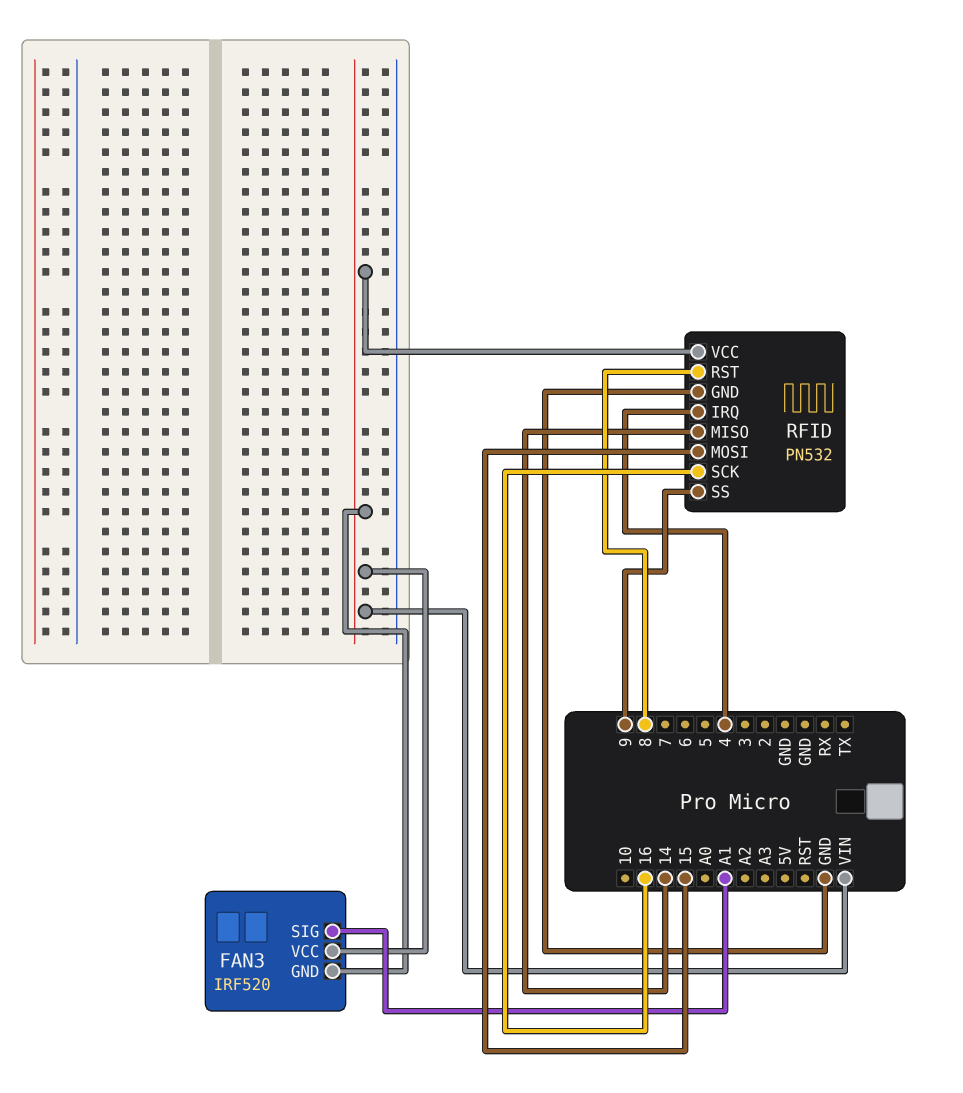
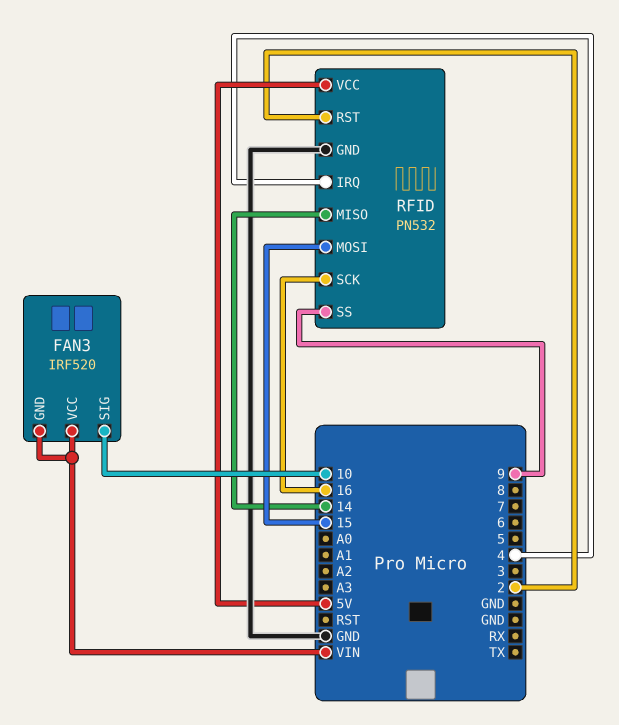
FAN3 pin SIG: A1 -> 10
RFID pin RST: 8 -> 2
RFID pin VCC: VIN -> 5V

